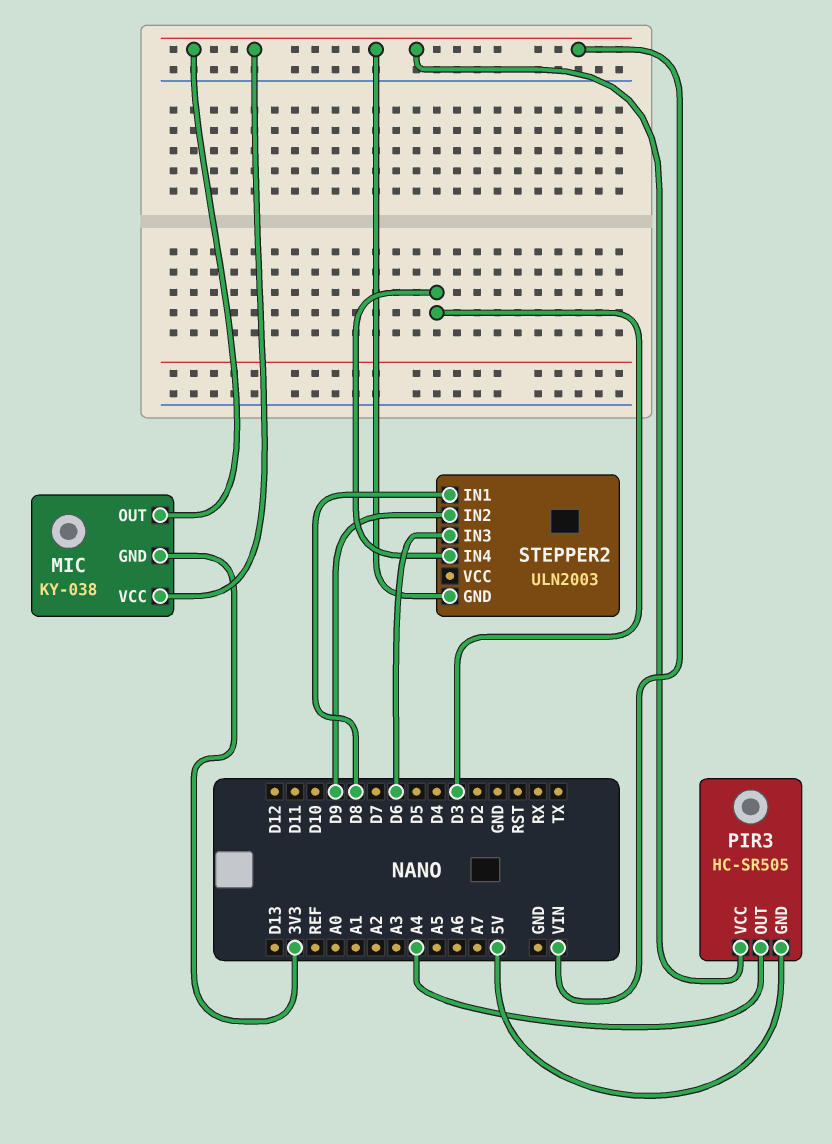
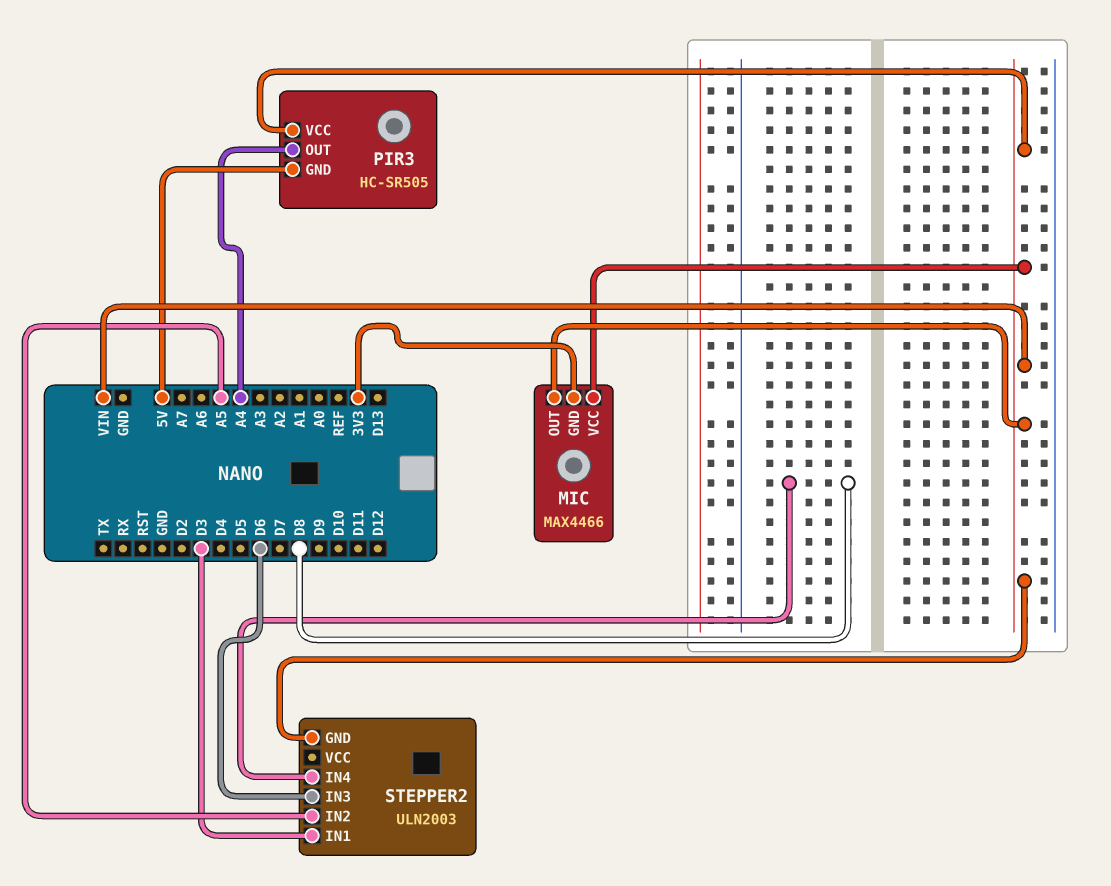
MIC: KY-038 -> MAX4466
STEPPER2 pin IN1: D8 -> D3
STEPPER2 pin IN2: D9 -> A5
STEPPER2 pin IN4: D3 -> D8

